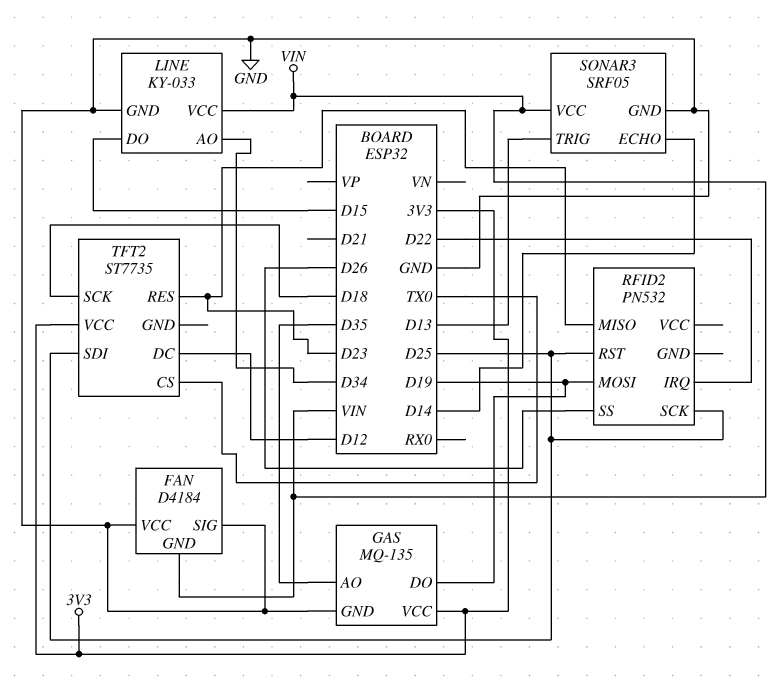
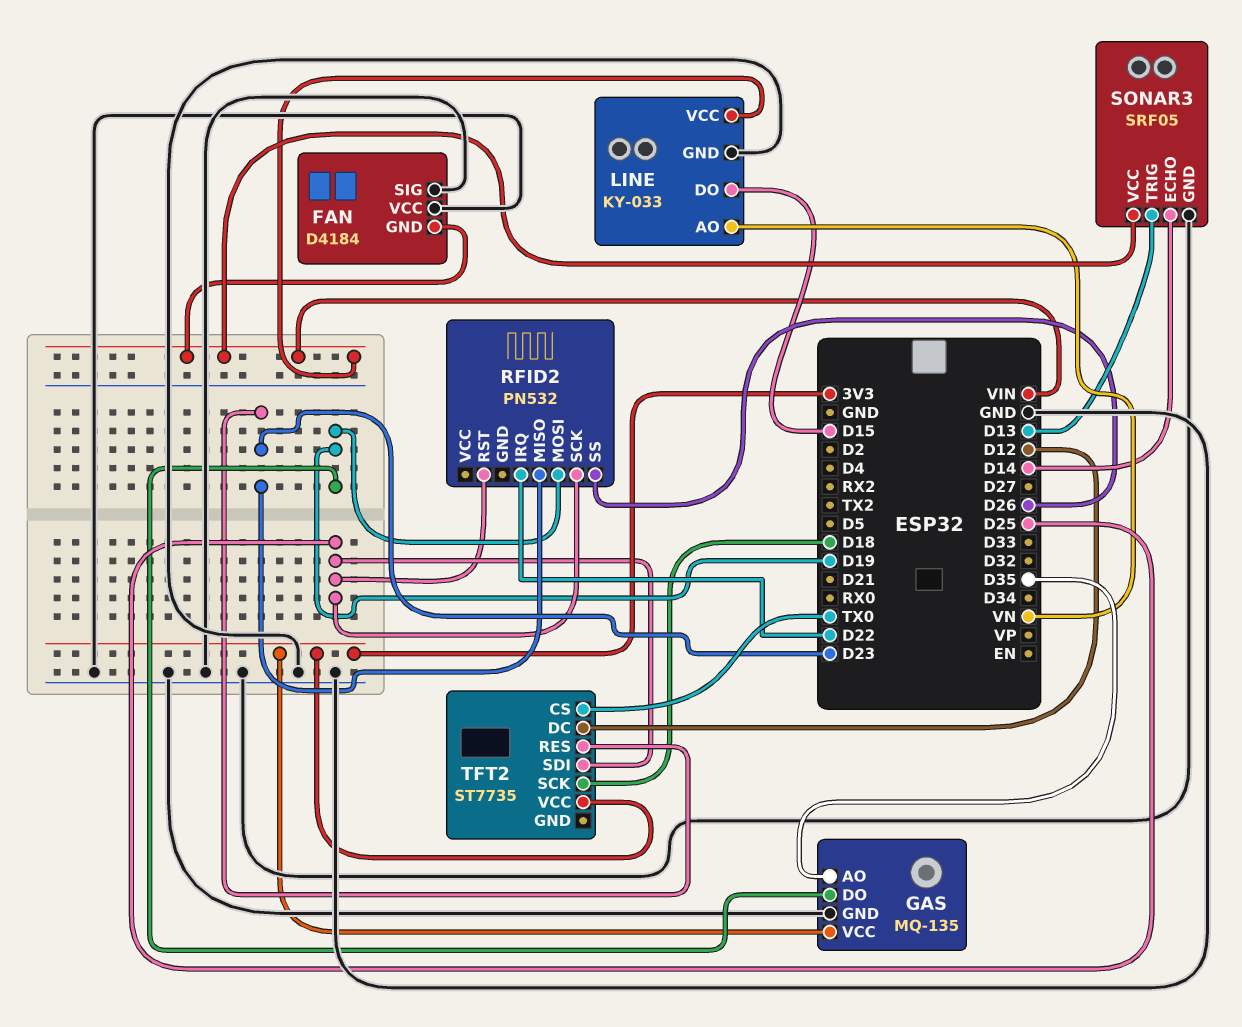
LINE pin AO: D34 -> VN

